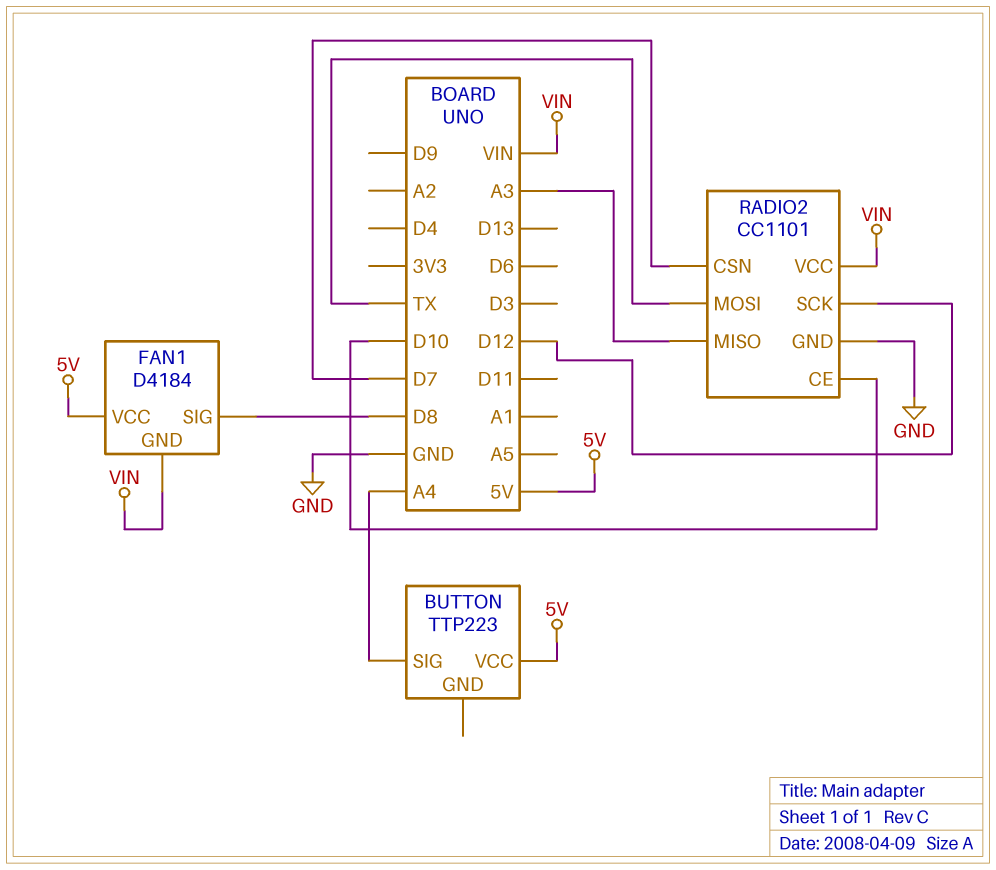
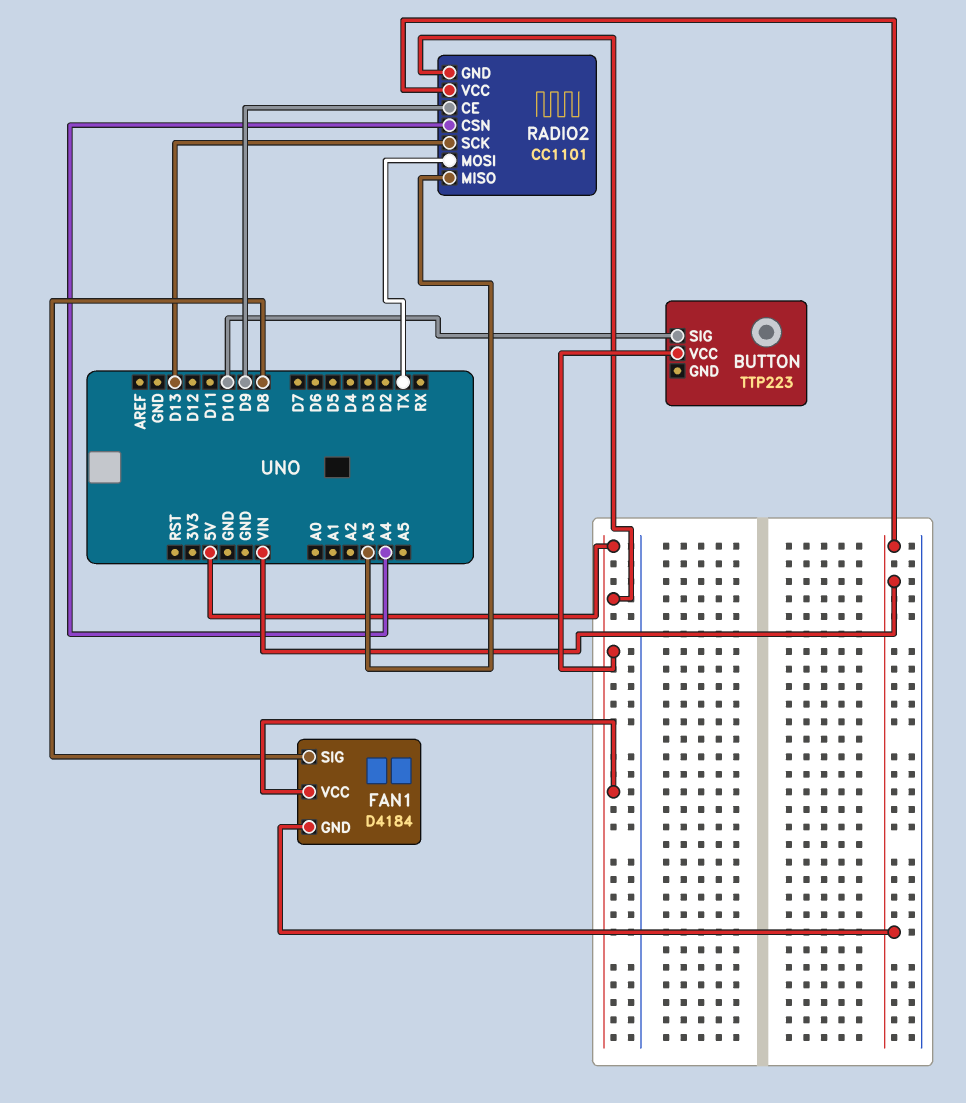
BUTTON pin SIG: A4 -> D10
RADIO2 pin CE: D10 -> D9
RADIO2 pin CSN: D7 -> A4
RADIO2 pin GND: GND -> 5V
RADIO2 pin SCK: D12 -> D13

